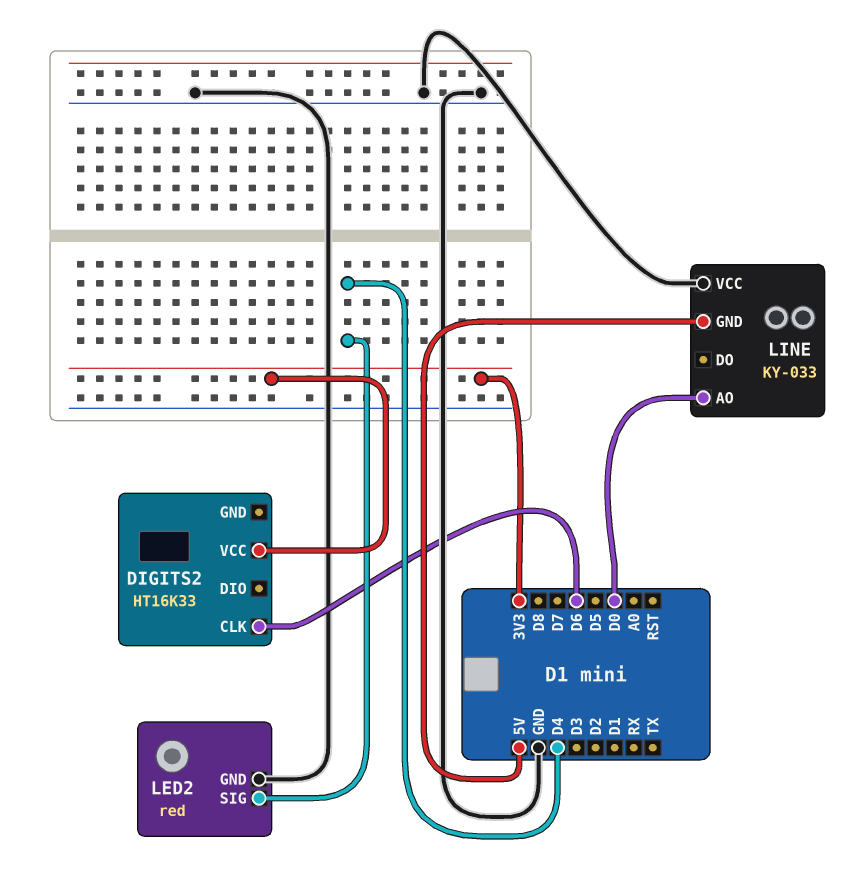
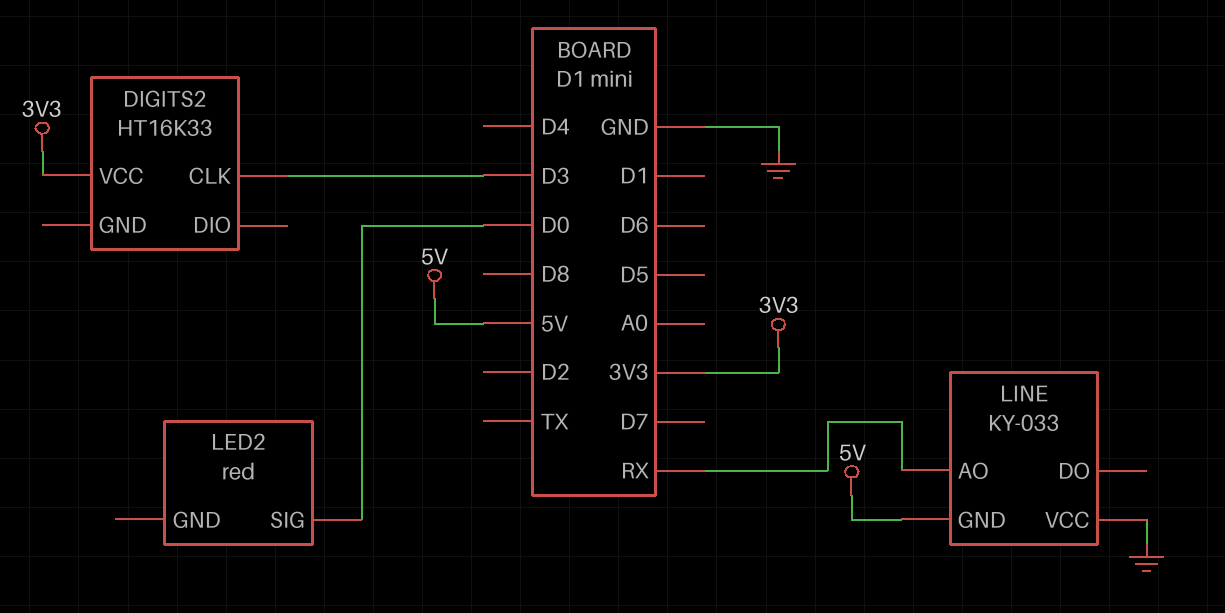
DIGITS2 pin CLK: D6 -> D3
LED2 pin GND: GND -> none
LED2 pin SIG: D4 -> D0
LINE pin AO: D0 -> RX

